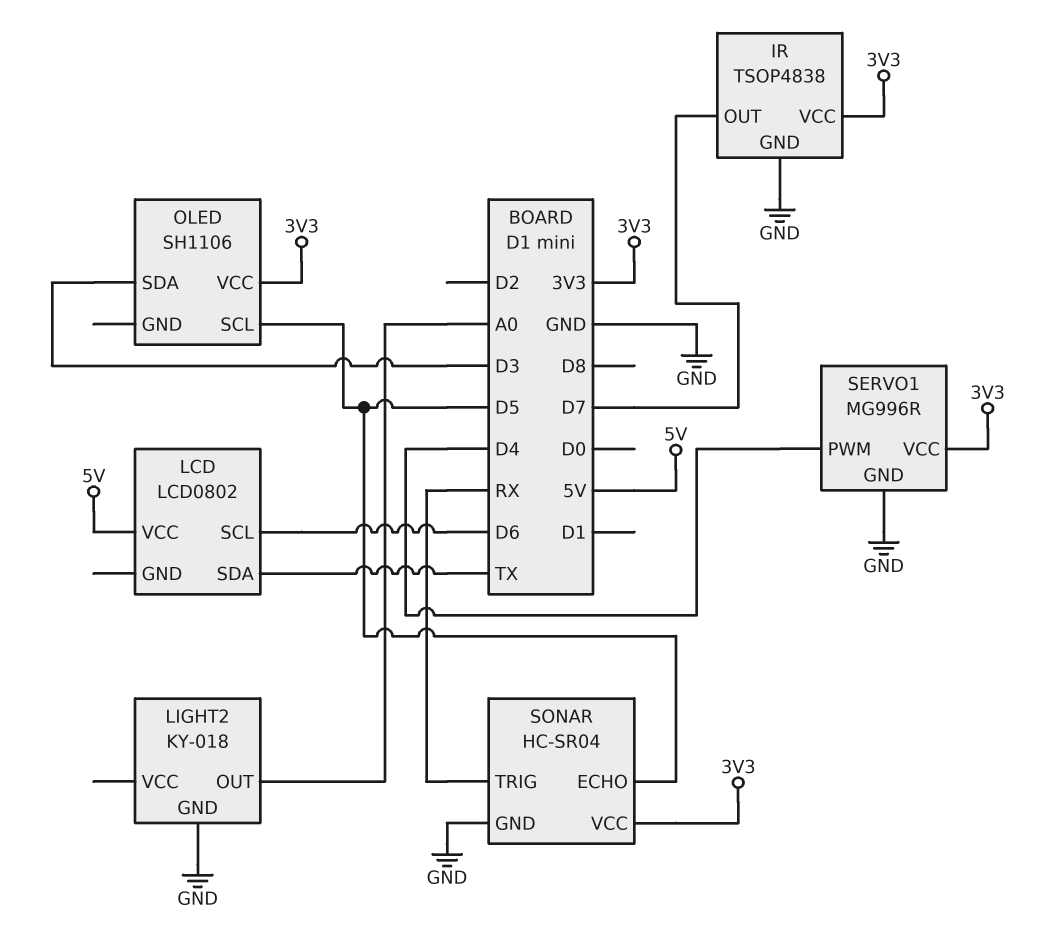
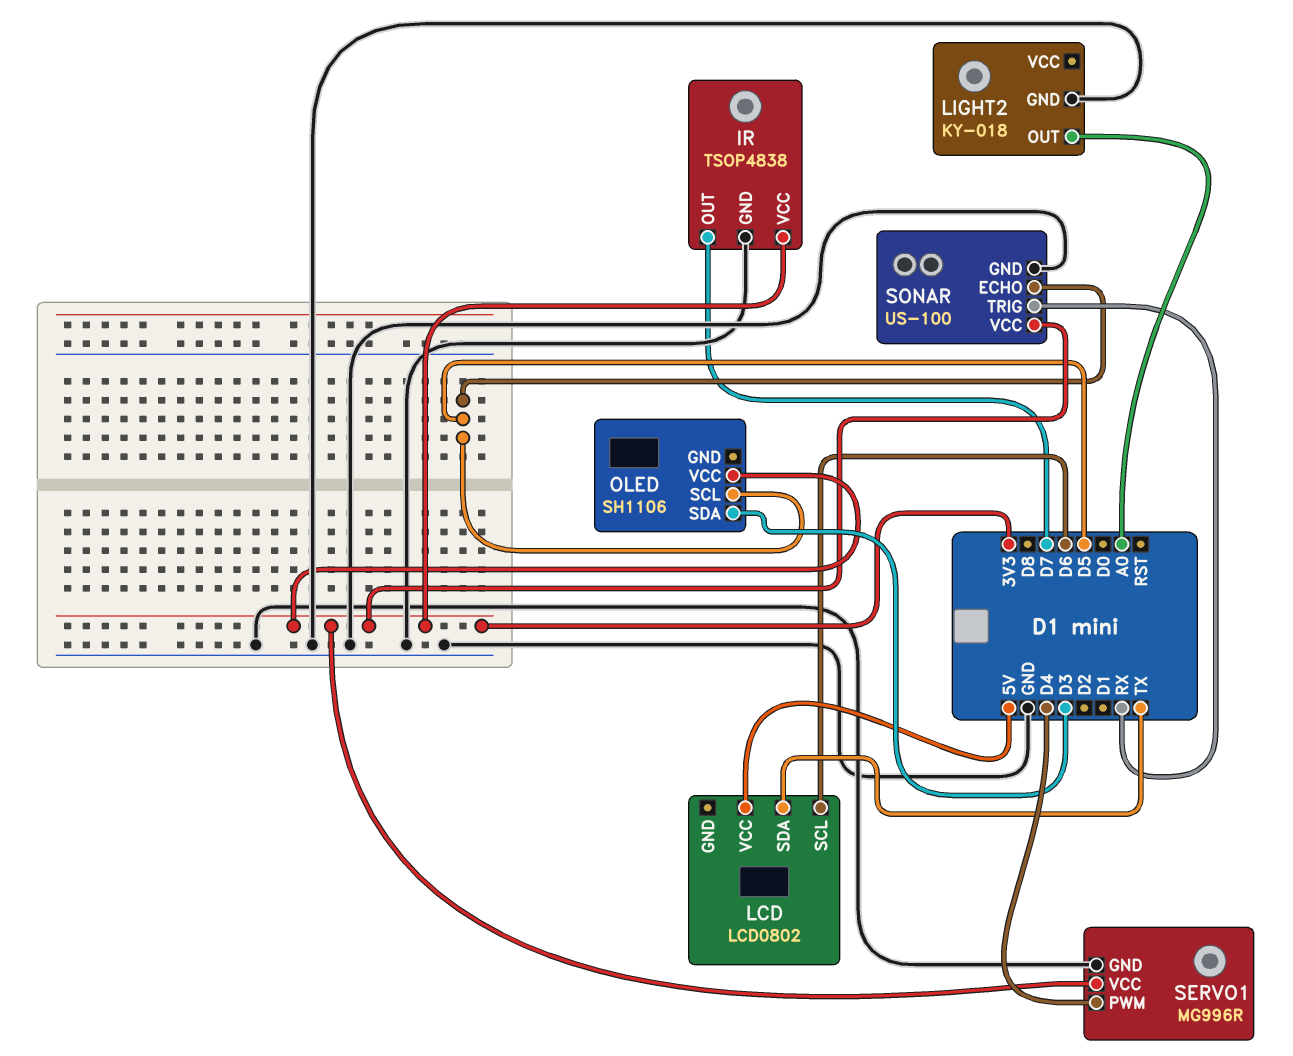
SONAR: HC-SR04 -> US-100

